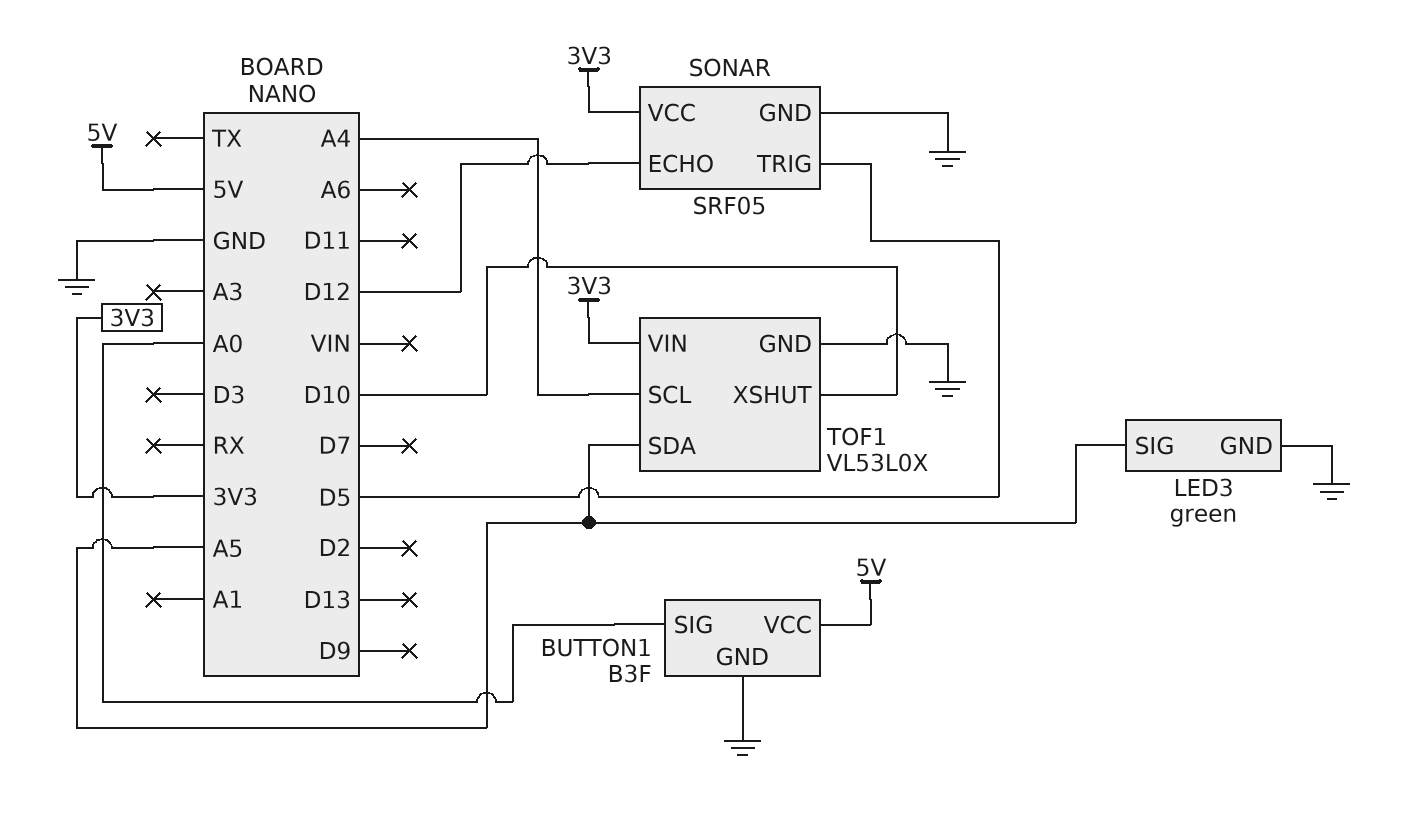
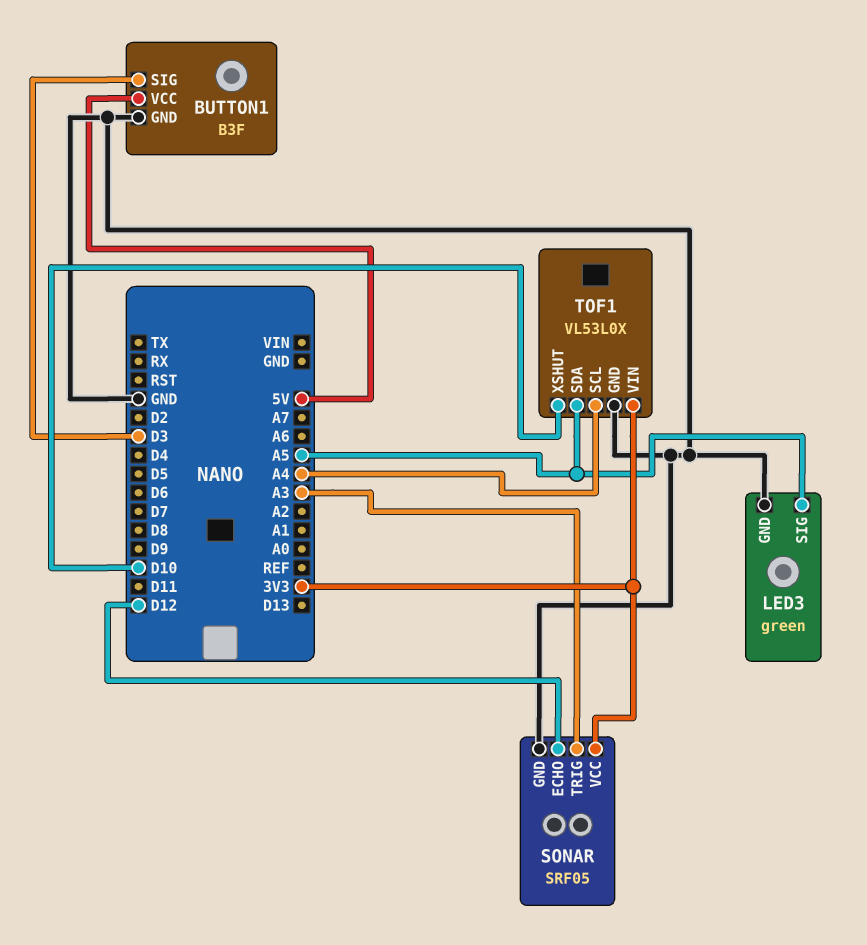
BUTTON1 pin SIG: A0 -> D3
SONAR pin TRIG: D5 -> A3

